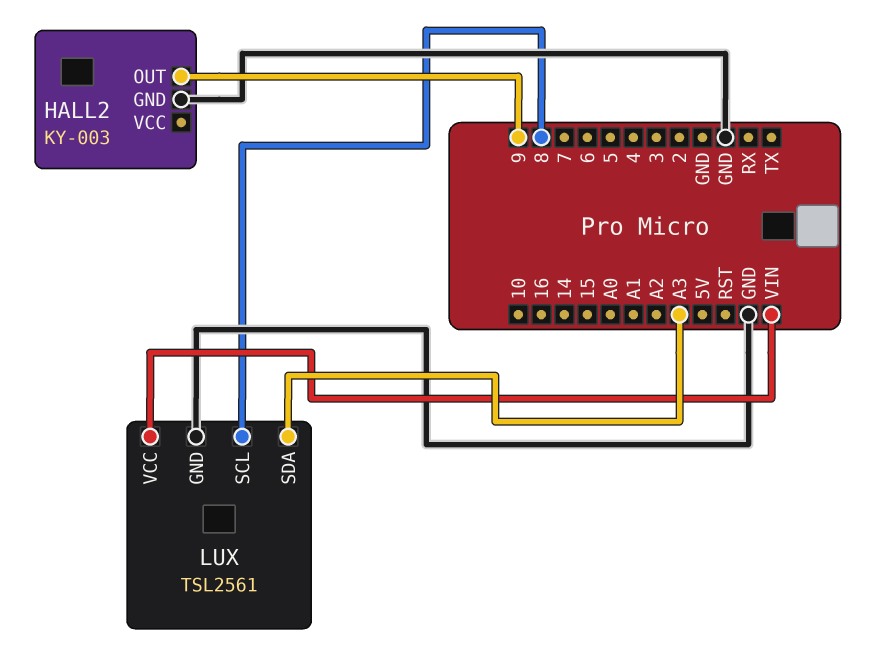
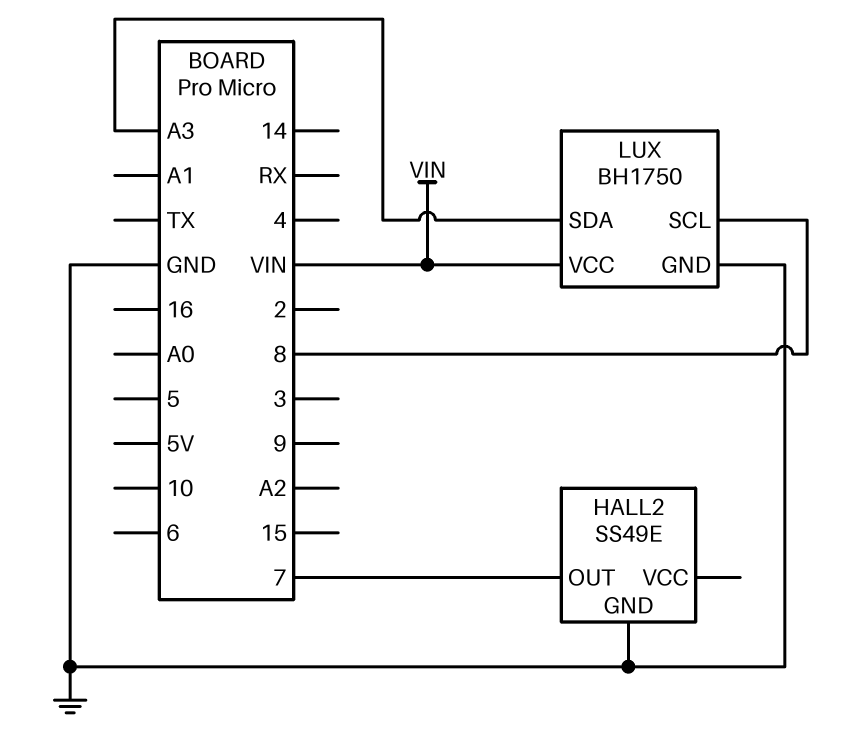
HALL2: KY-003 -> SS49E
HALL2 pin OUT: 9 -> 7
LUX: TSL2561 -> BH1750

